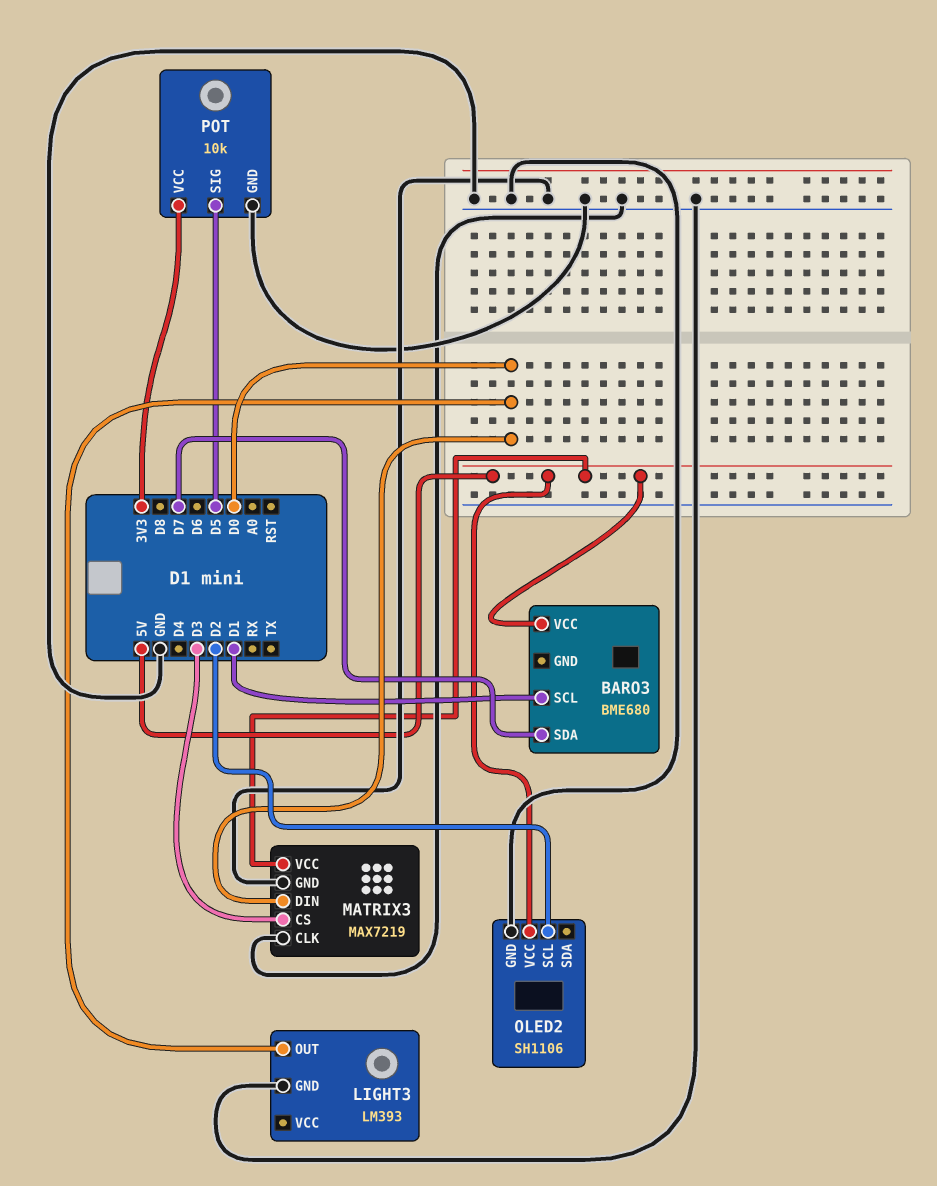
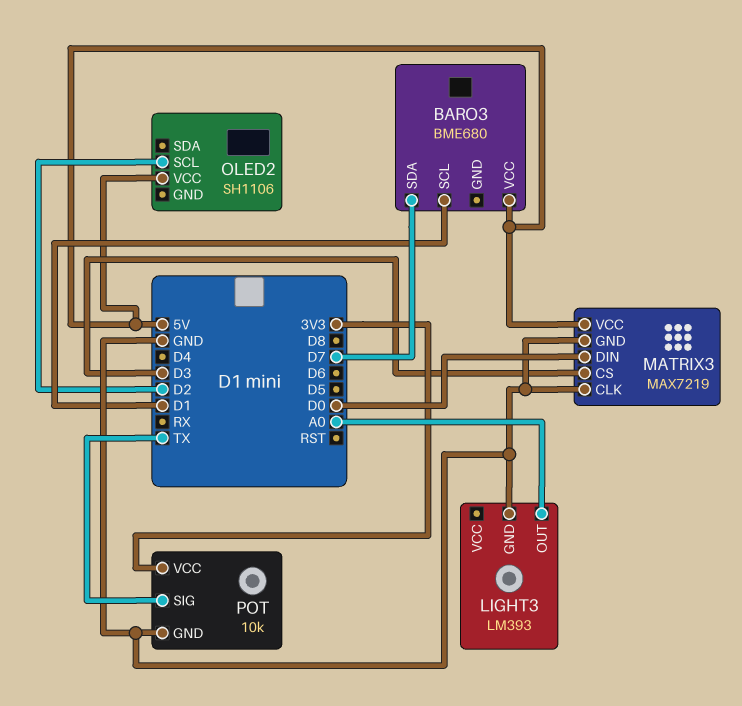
LIGHT3 pin OUT: D0 -> A0
OLED2 pin GND: GND -> none
POT pin SIG: D5 -> TX

